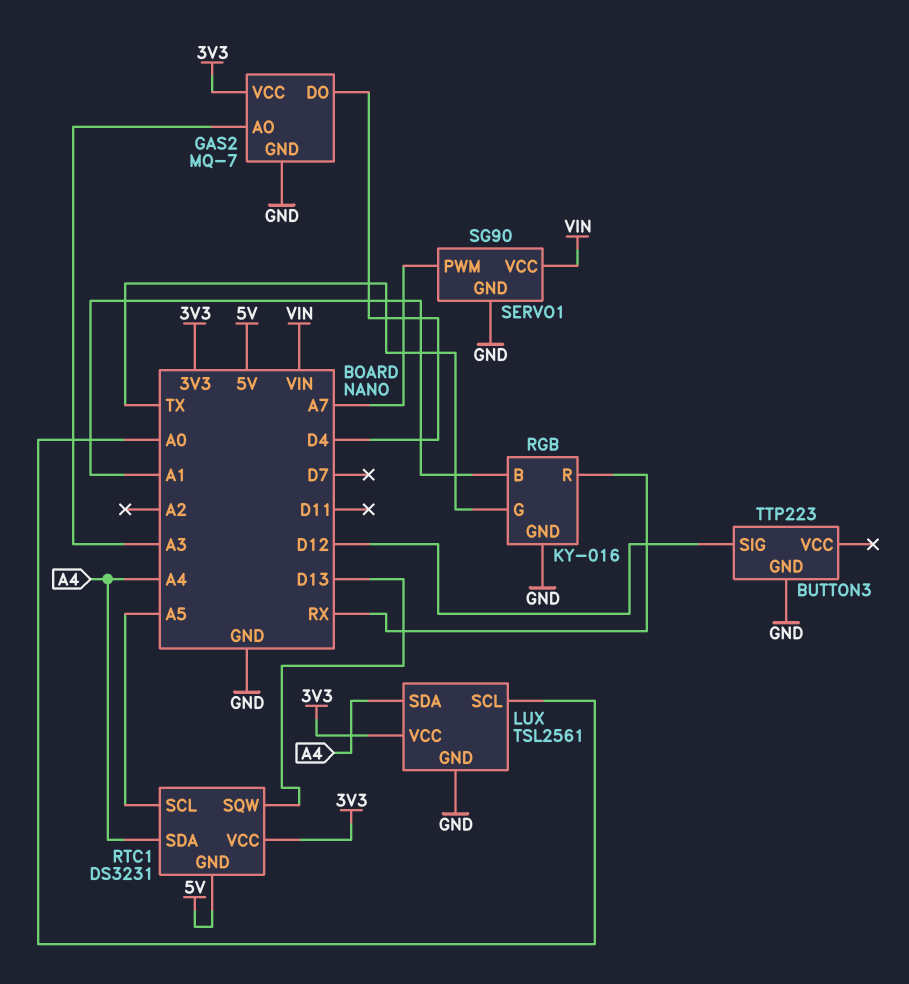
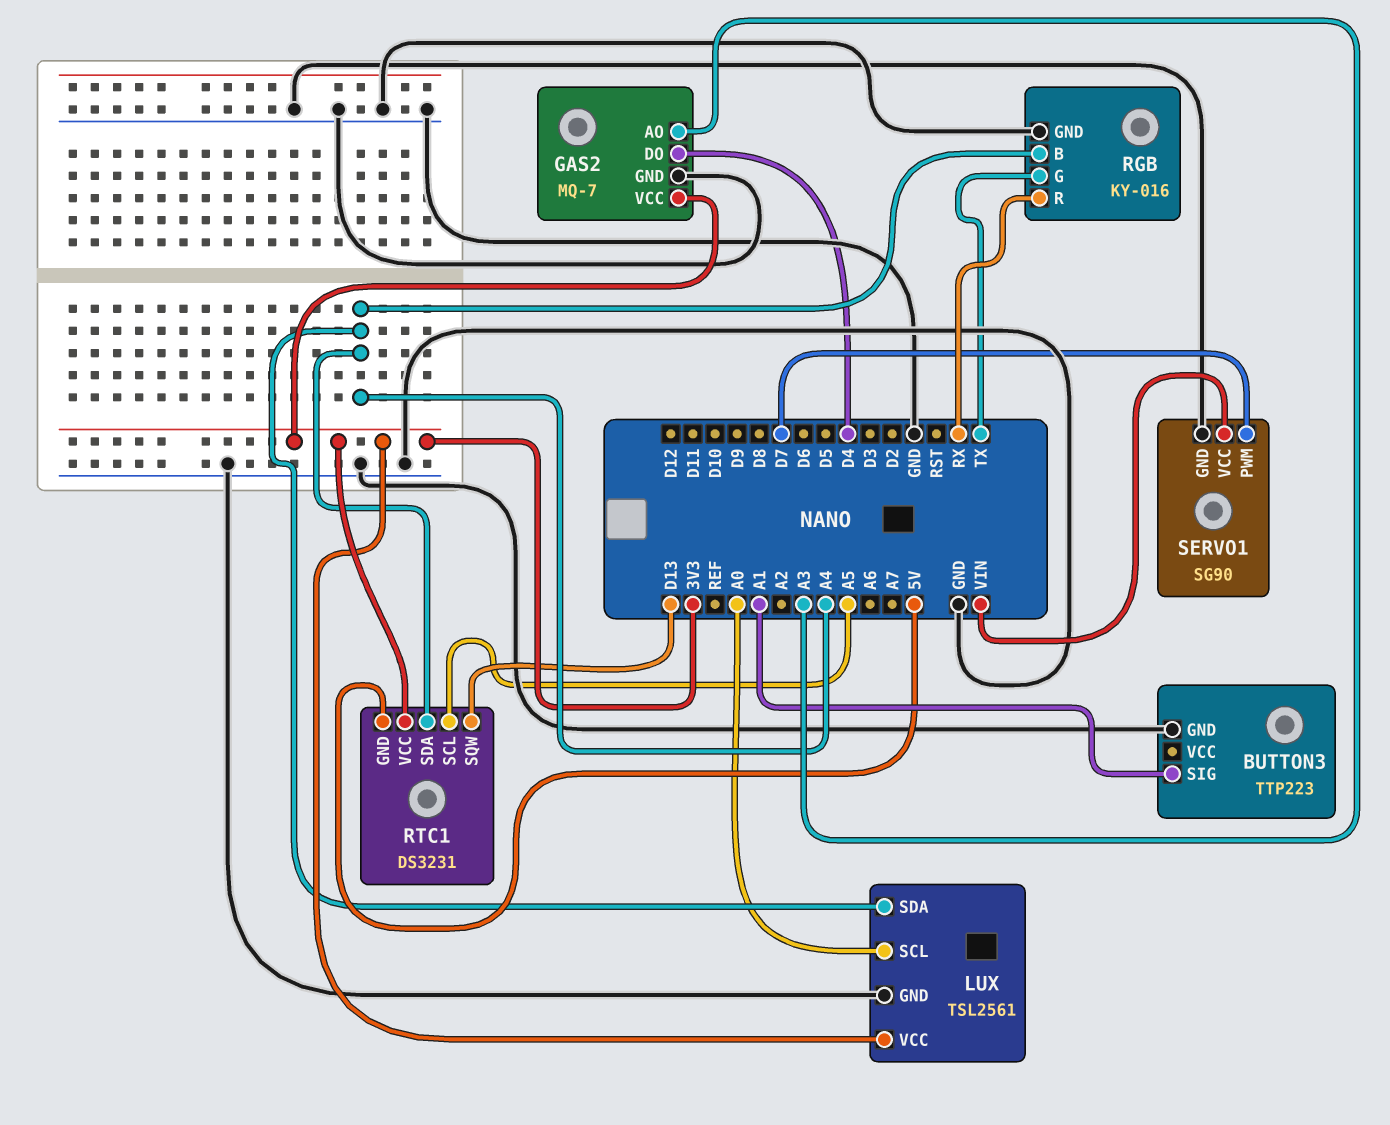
BUTTON3 pin SIG: D12 -> A1
RGB pin B: A1 -> A4
SERVO1 pin PWM: A7 -> D7

